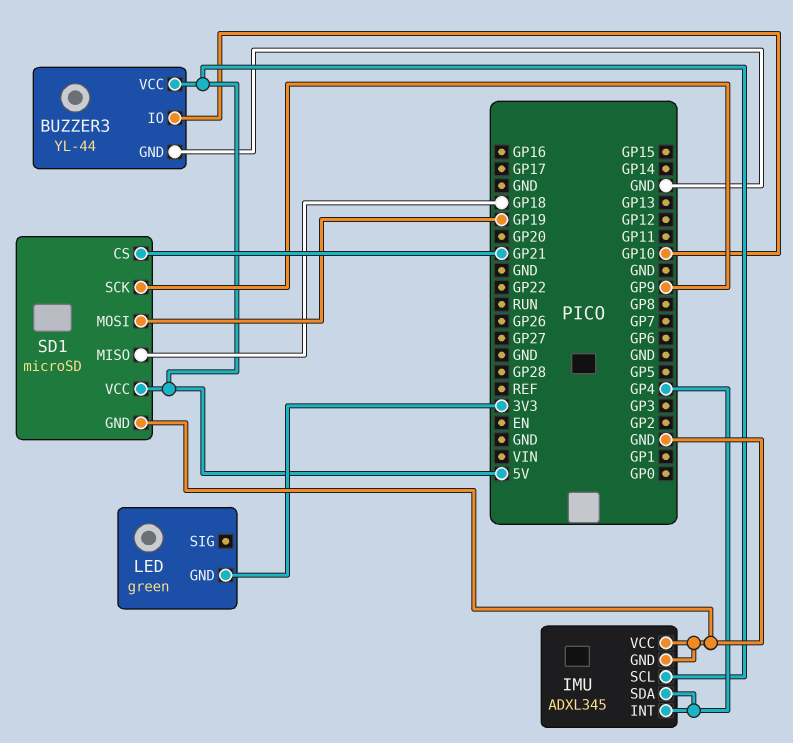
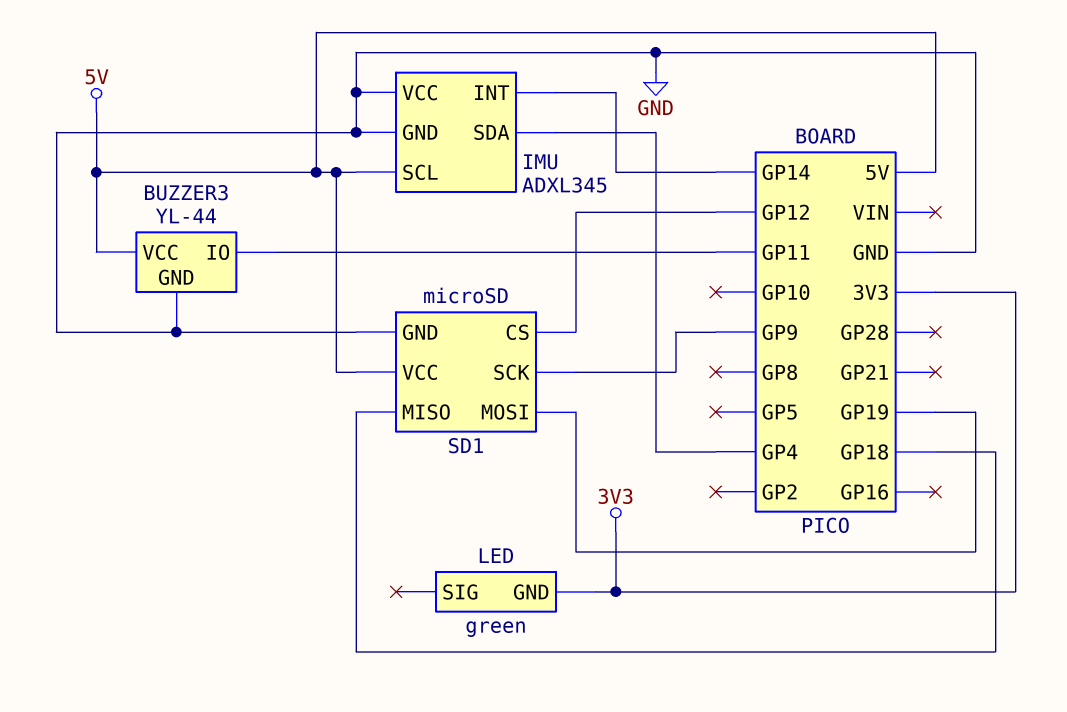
BUZZER3 pin IO: GP10 -> GP11
IMU pin INT: GP4 -> GP14
SD1 pin CS: GP21 -> GP12

